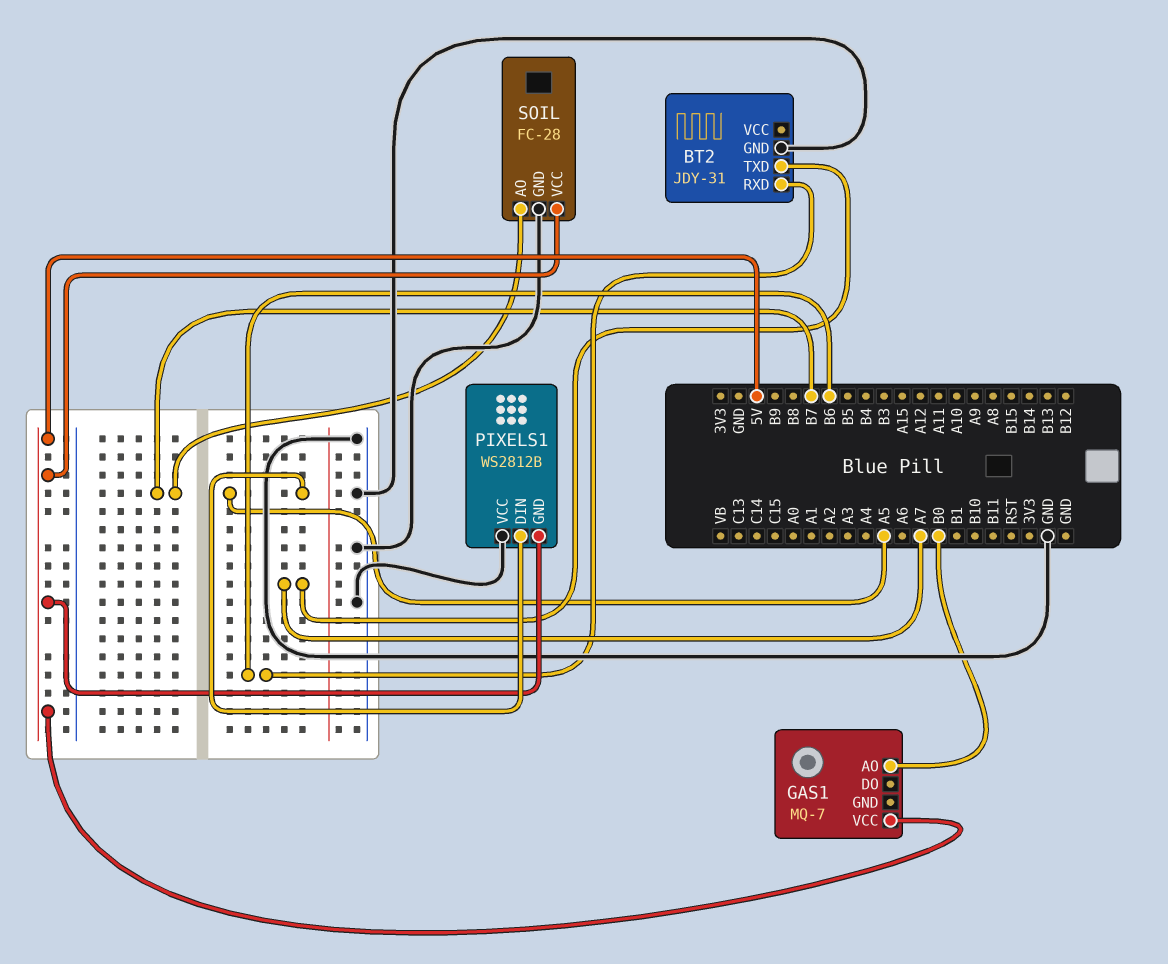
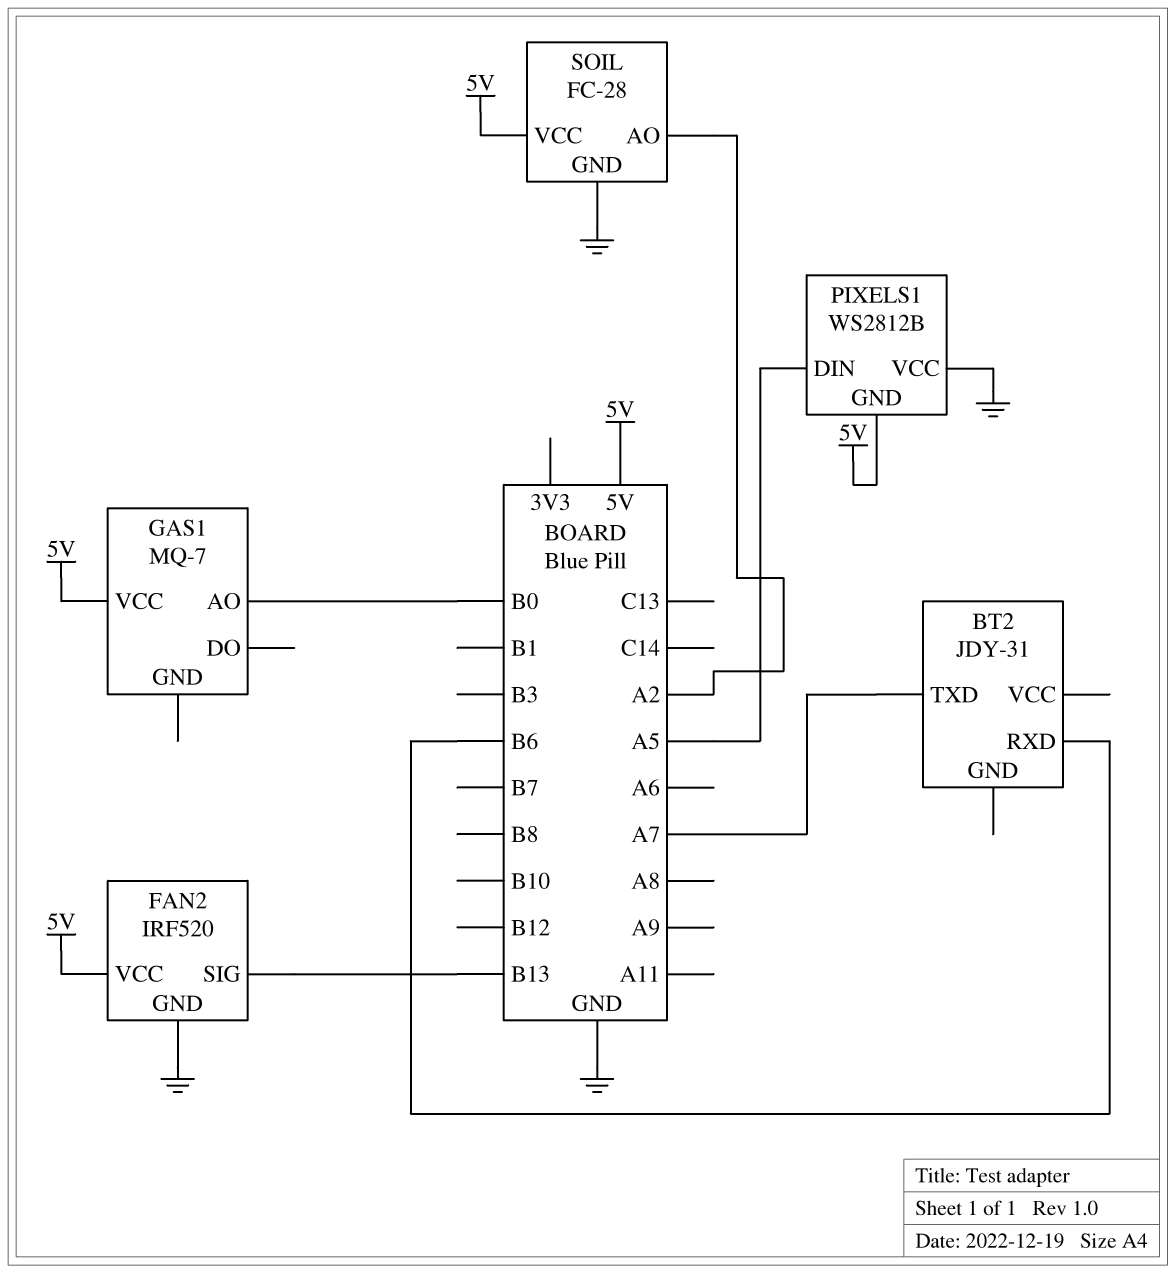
BT2 pin GND: GND -> none
FAN2: none -> IRF520
FAN2 pin GND: none -> GND
FAN2 pin SIG: none -> B13
FAN2 pin VCC: none -> 5V
SOIL pin AO: B7 -> A2

